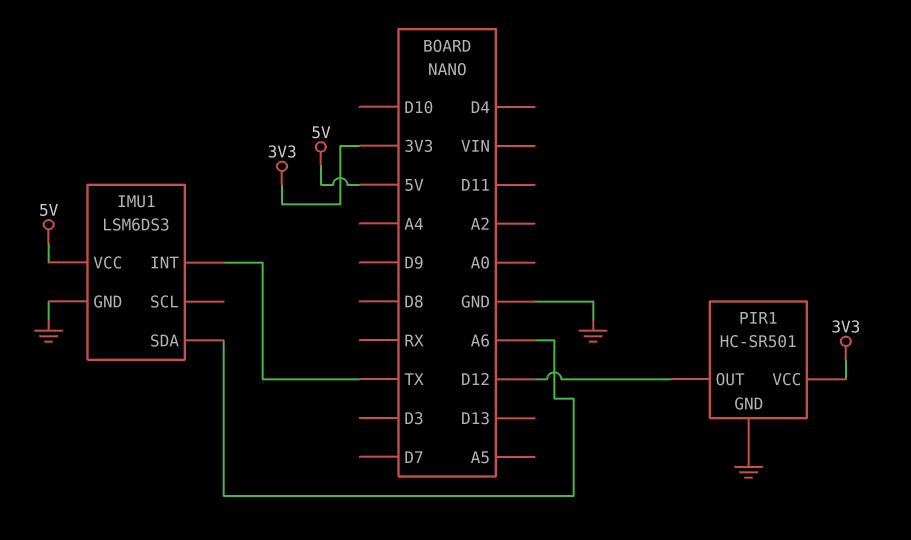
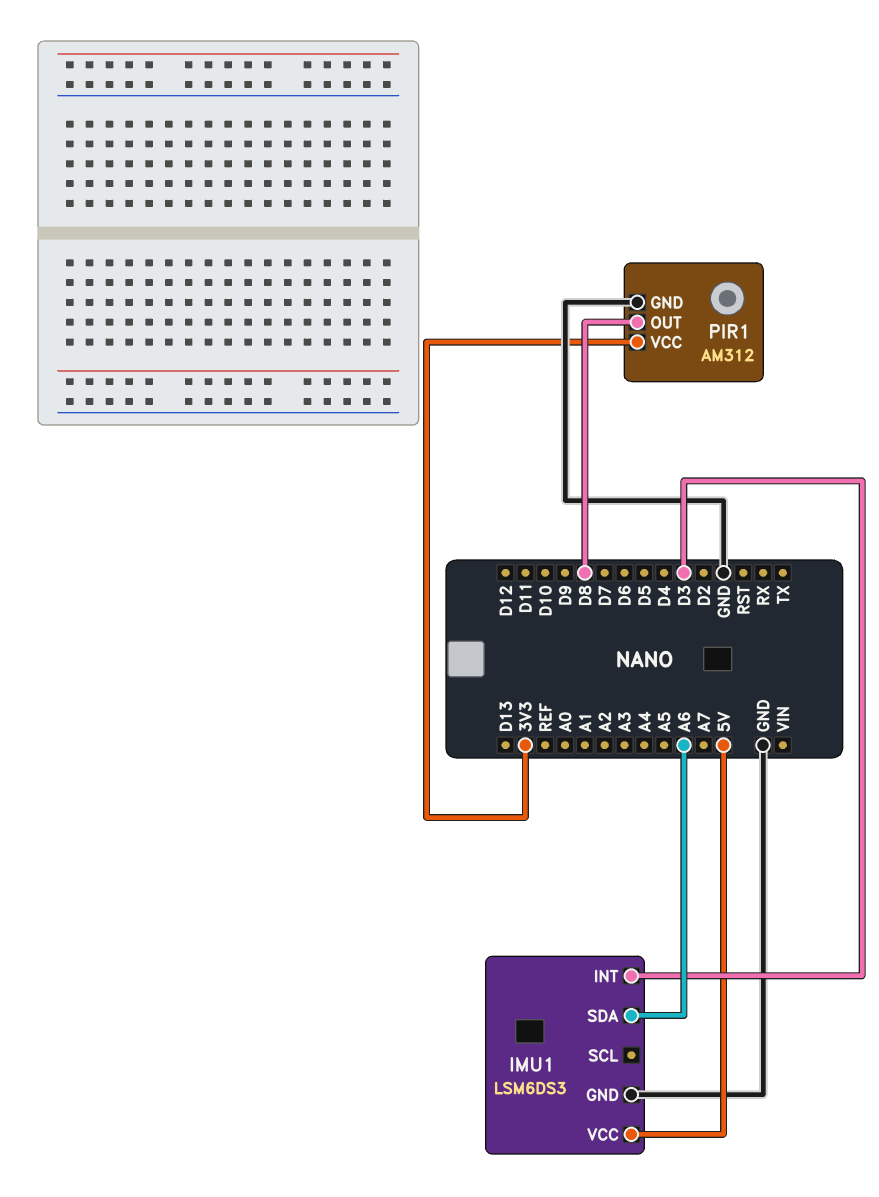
IMU1 pin INT: TX -> D3
PIR1: HC-SR501 -> AM312
PIR1 pin OUT: D12 -> D8

